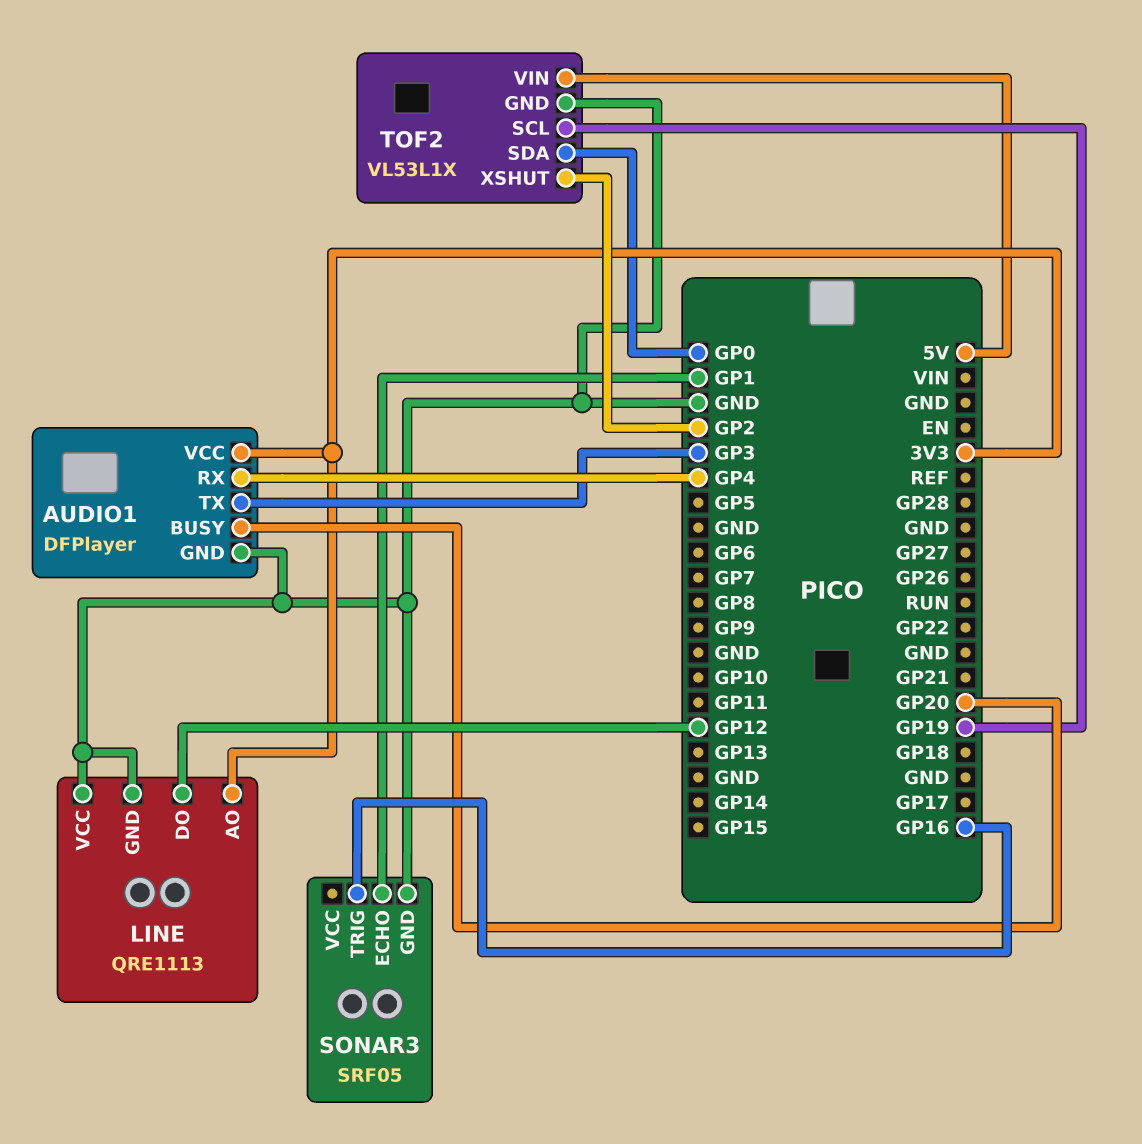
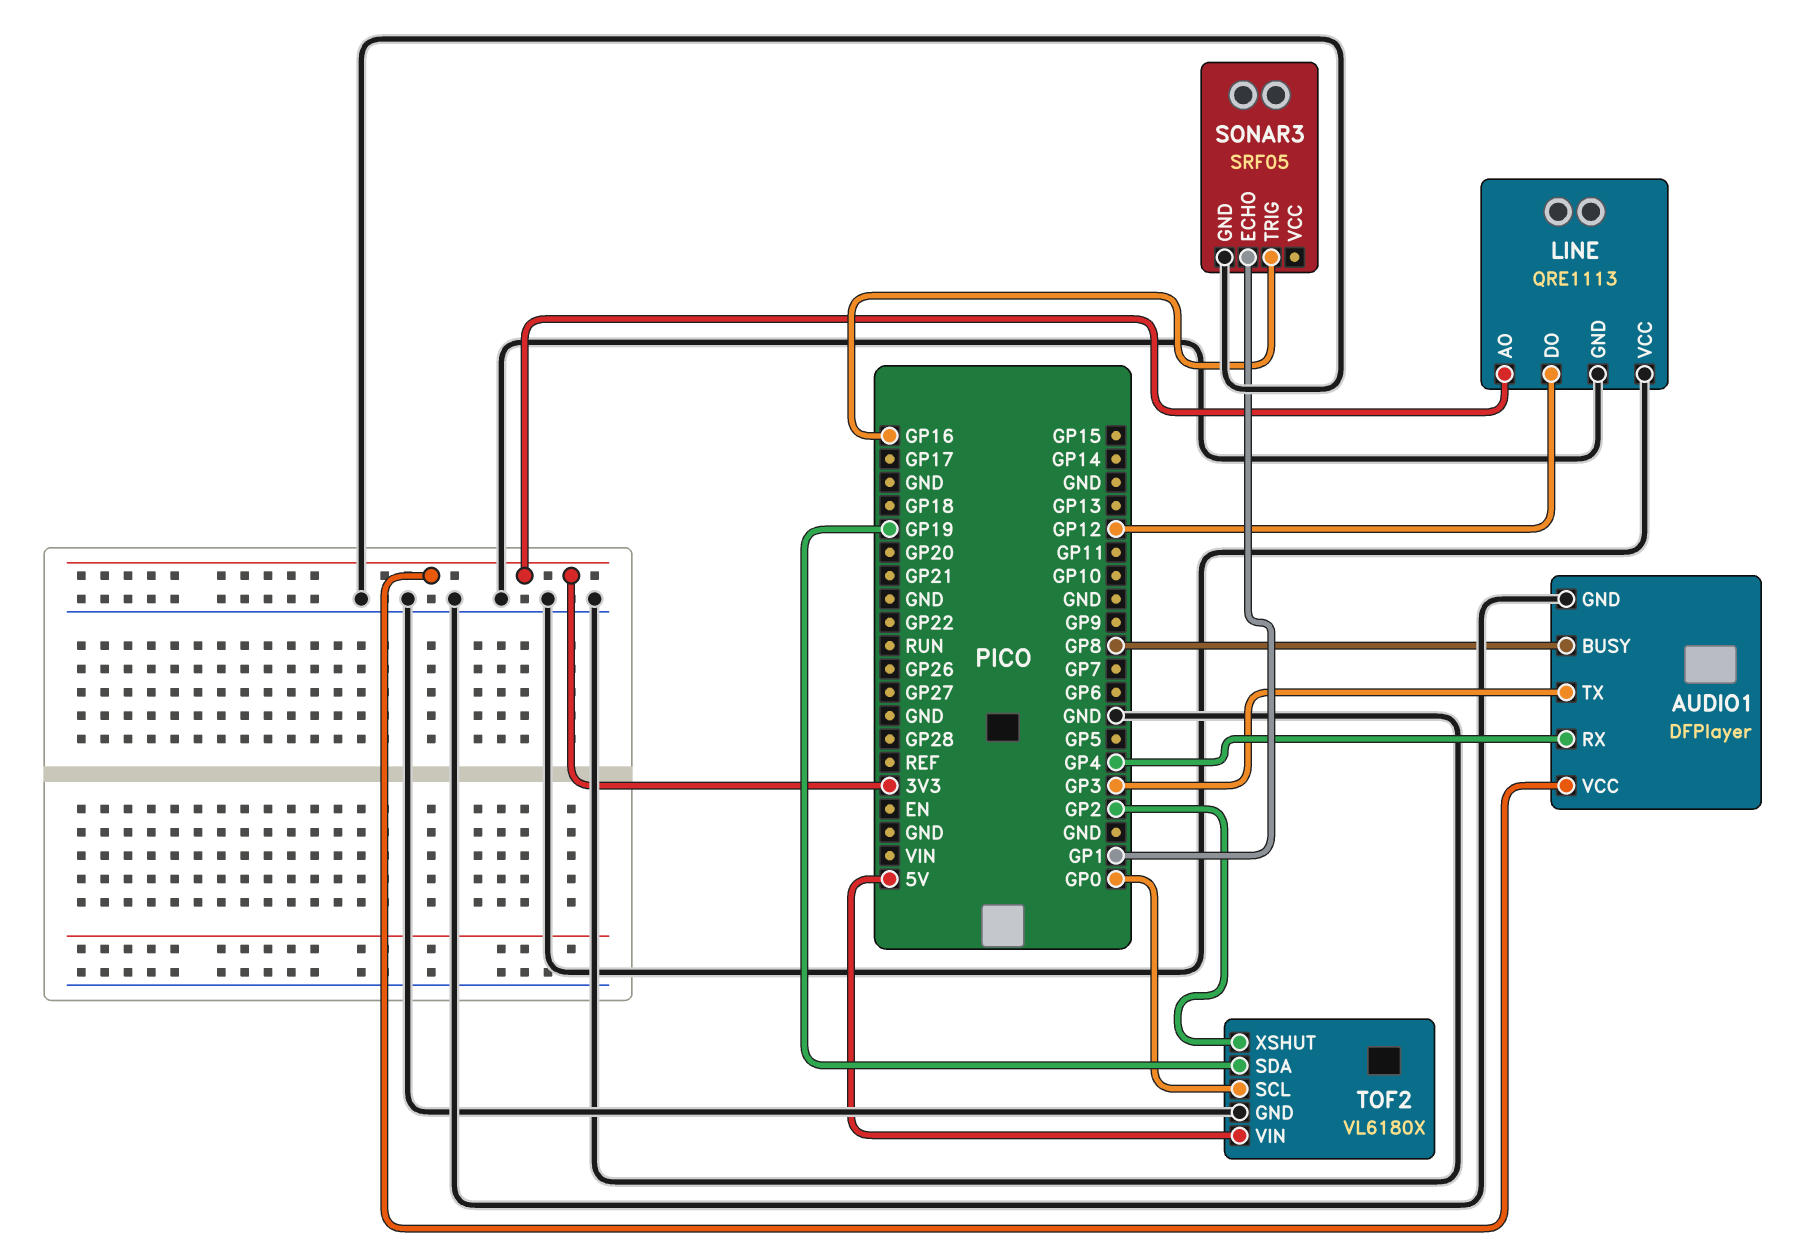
AUDIO1 pin BUSY: GP20 -> GP8
TOF2: VL53L1X -> VL6180X
TOF2 pin SCL: GP19 -> GP0
TOF2 pin SDA: GP0 -> GP19

